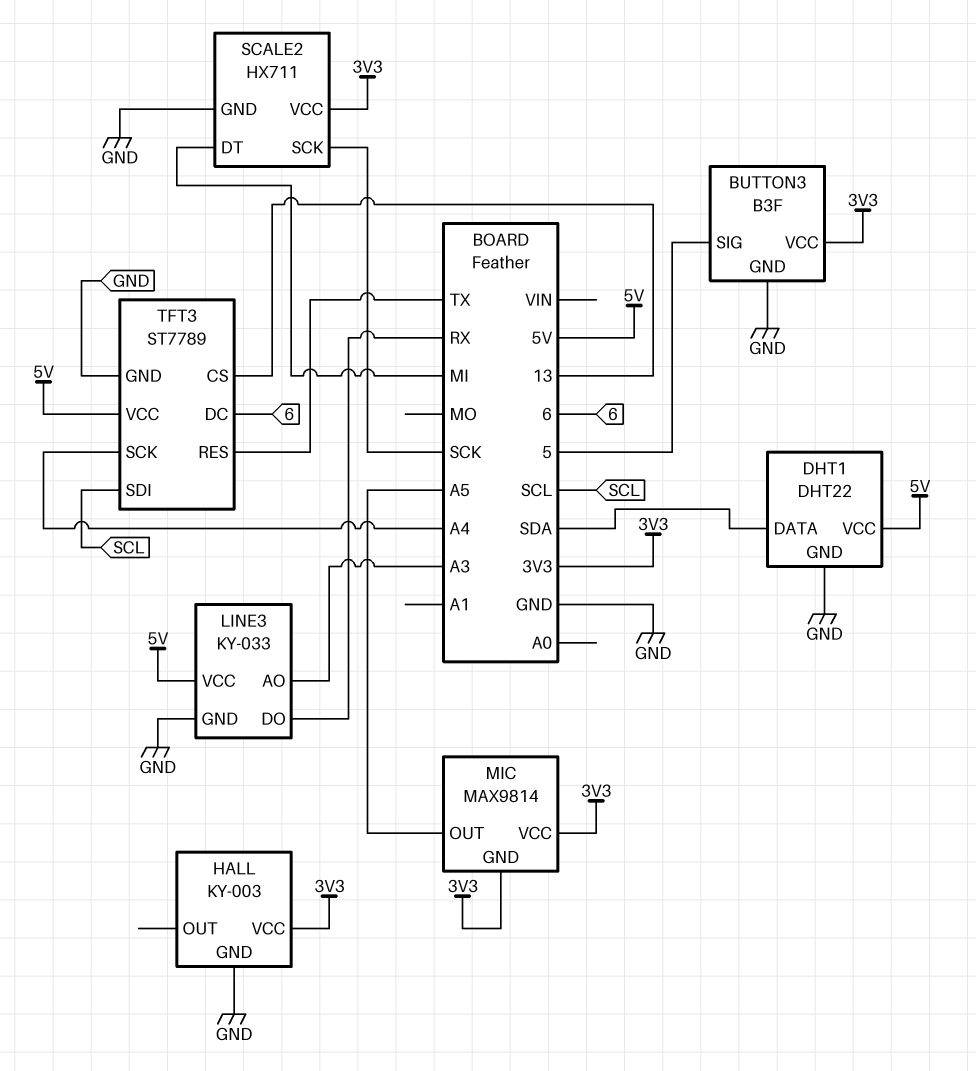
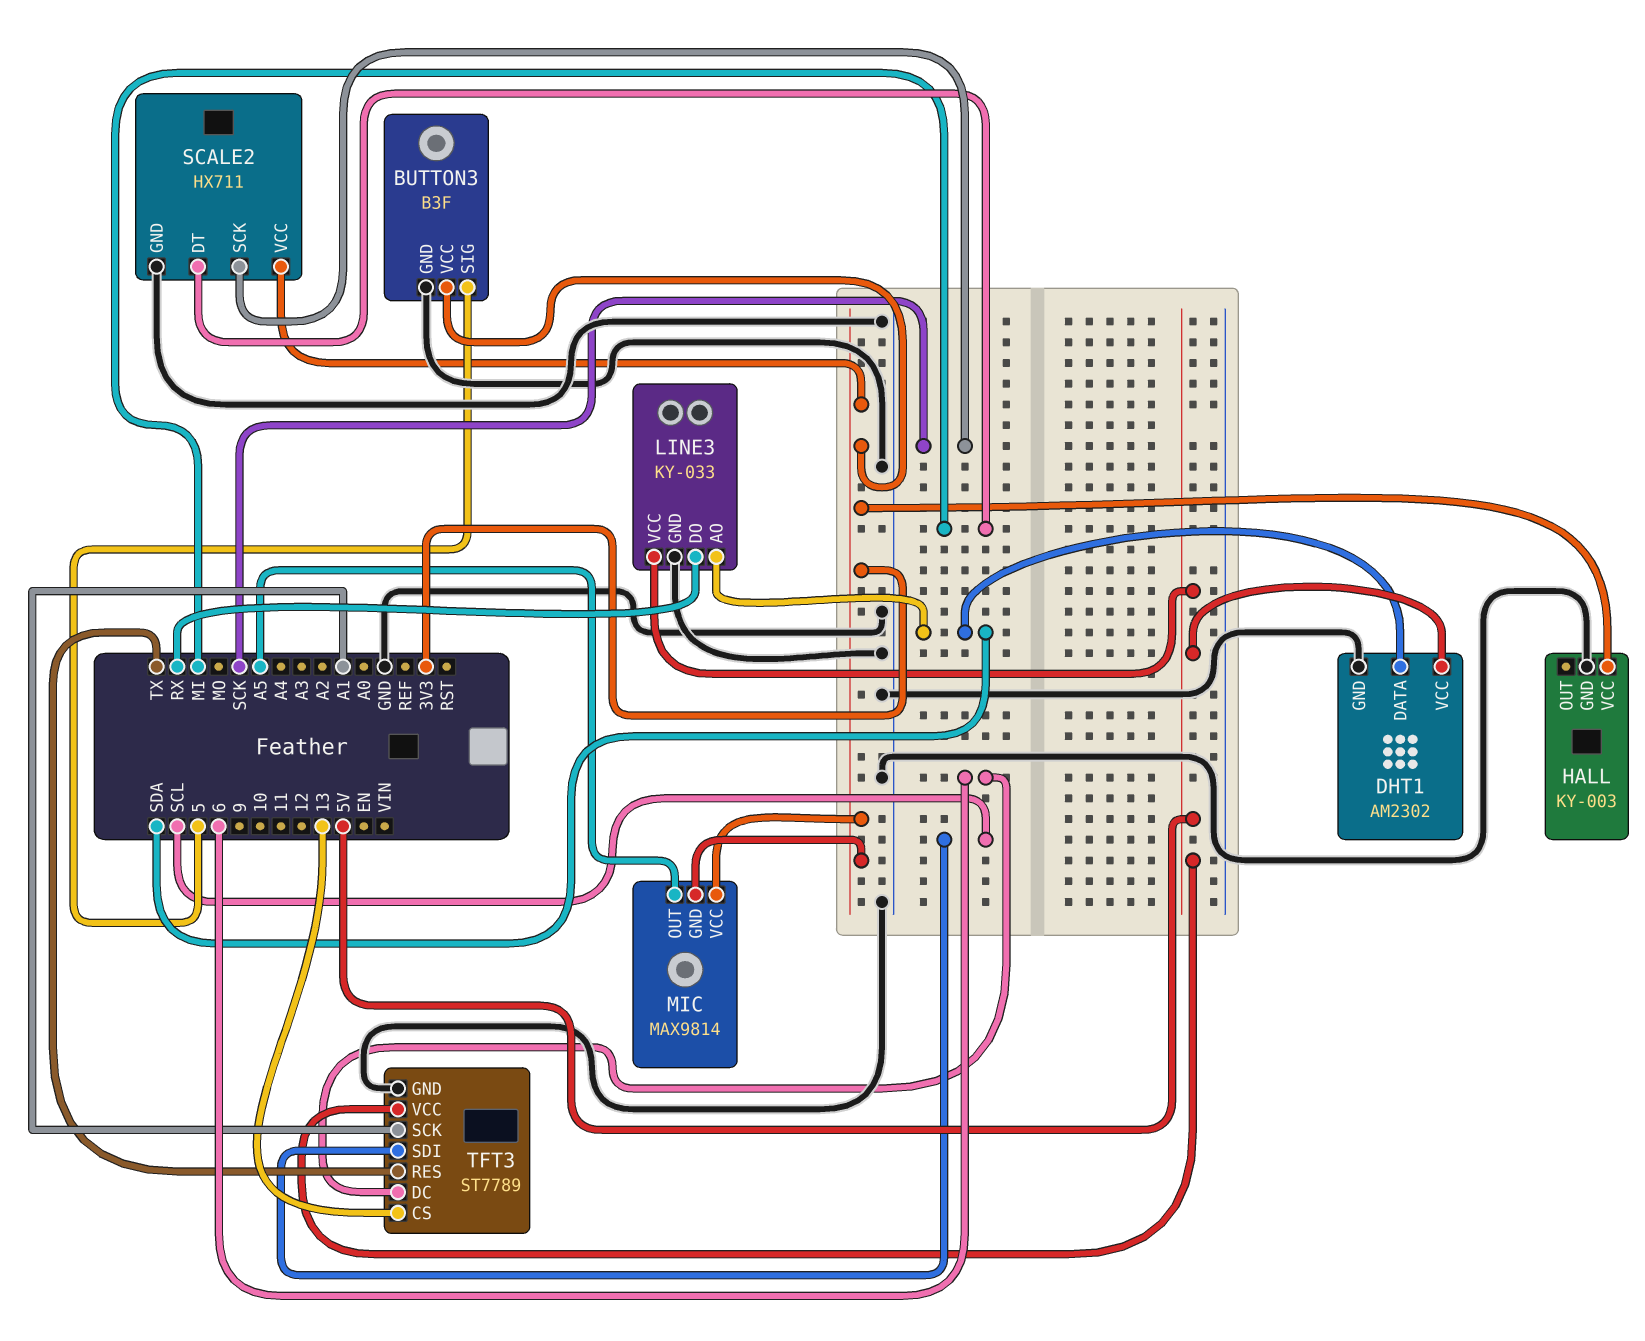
DHT1: DHT22 -> AM2302
LINE3 pin AO: A3 -> SDA
TFT3 pin SCK: A4 -> A1

